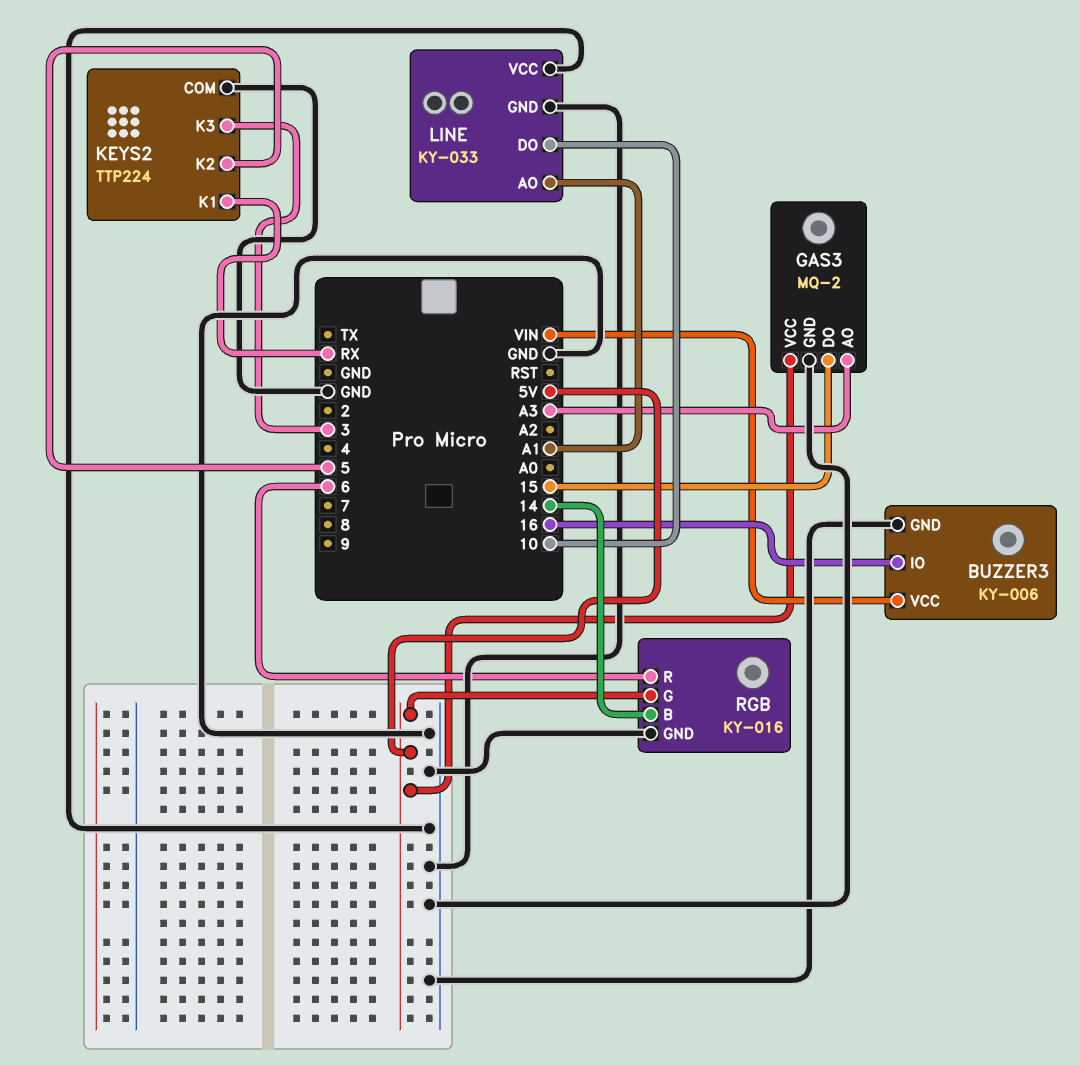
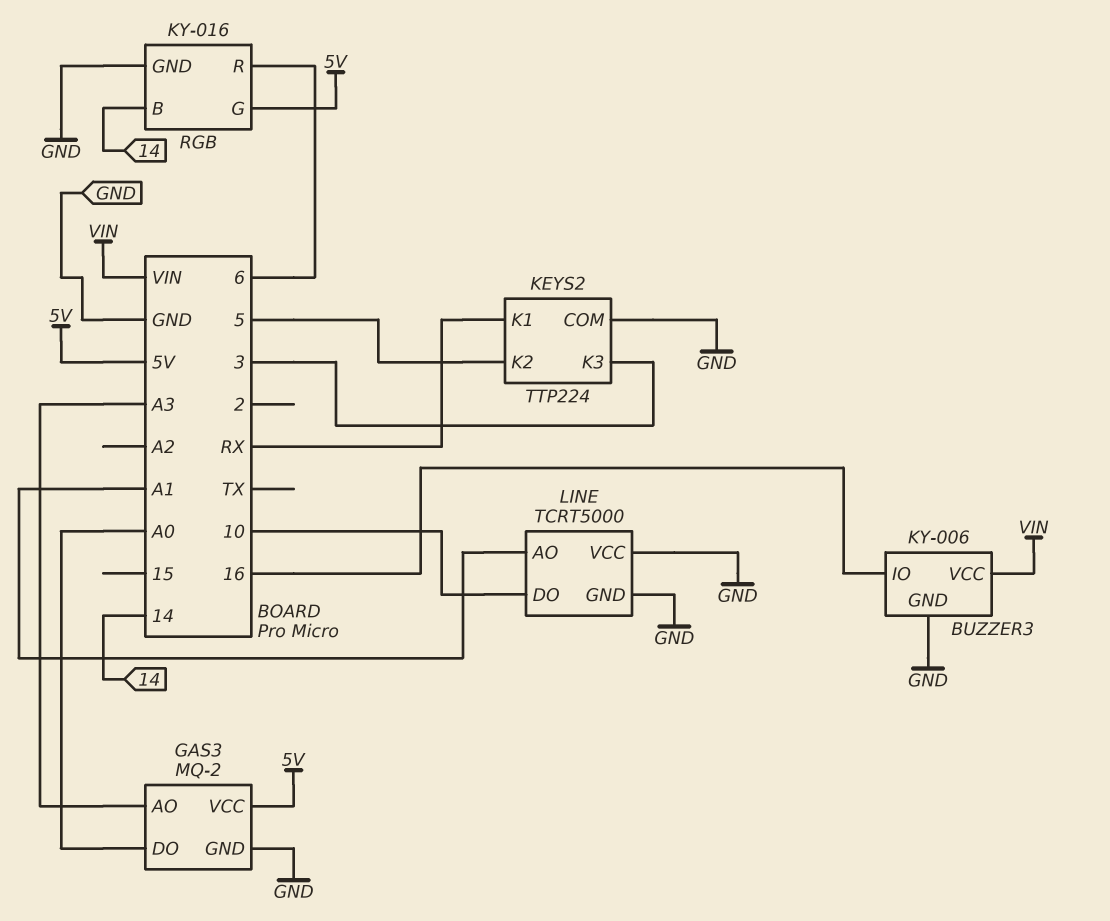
GAS3 pin DO: 15 -> A0
LINE: KY-033 -> TCRT5000

